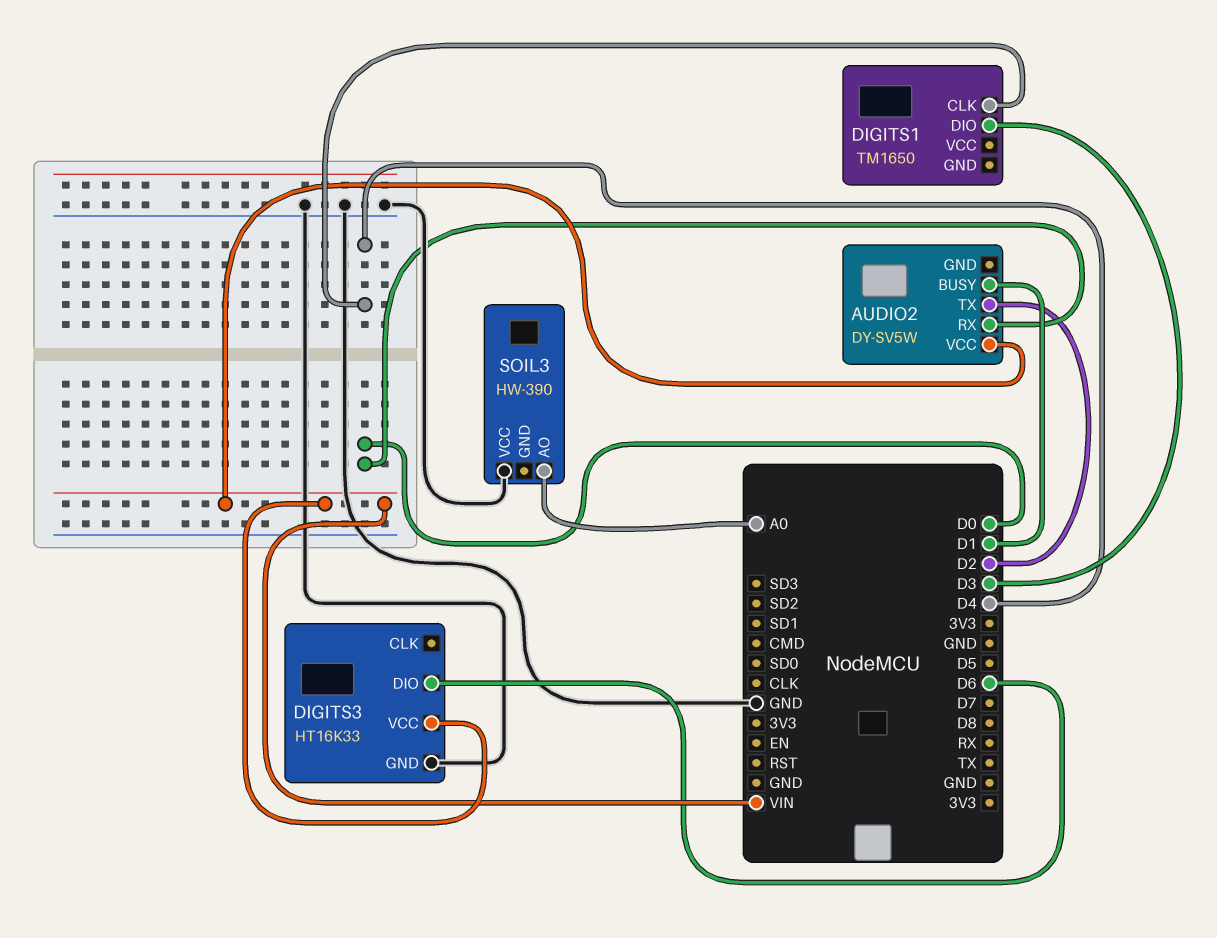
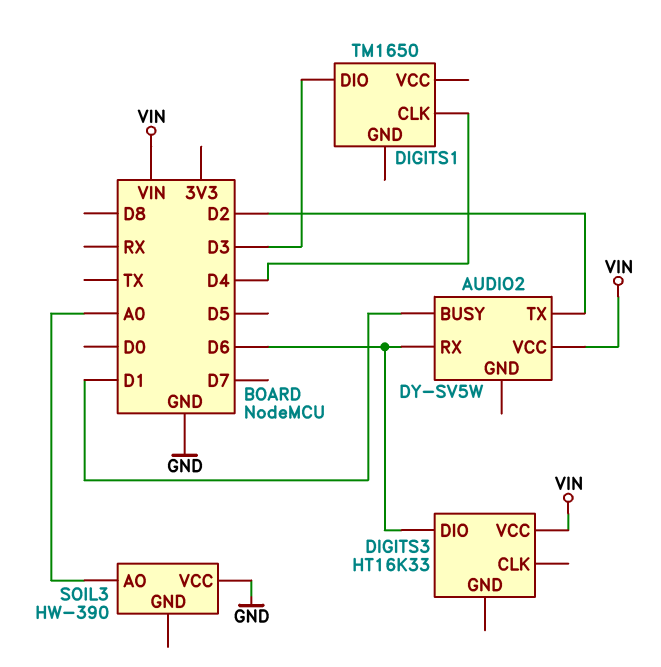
AUDIO2 pin RX: D0 -> D6
DIGITS3 pin GND: GND -> none

